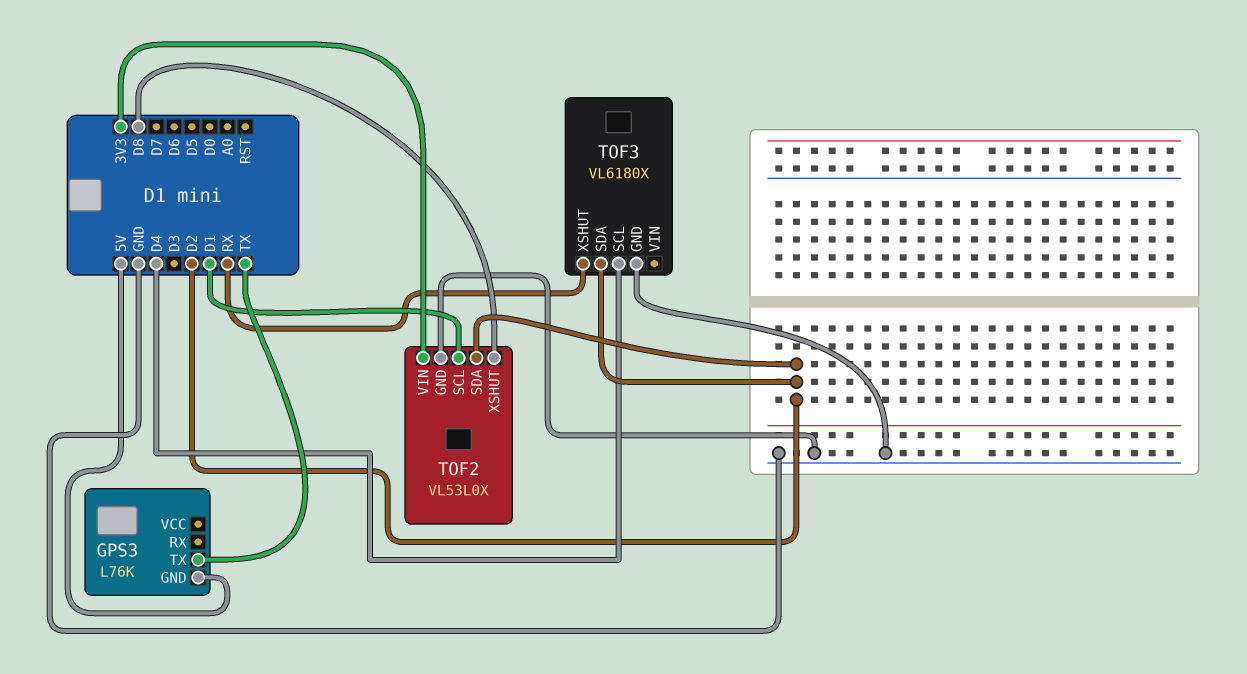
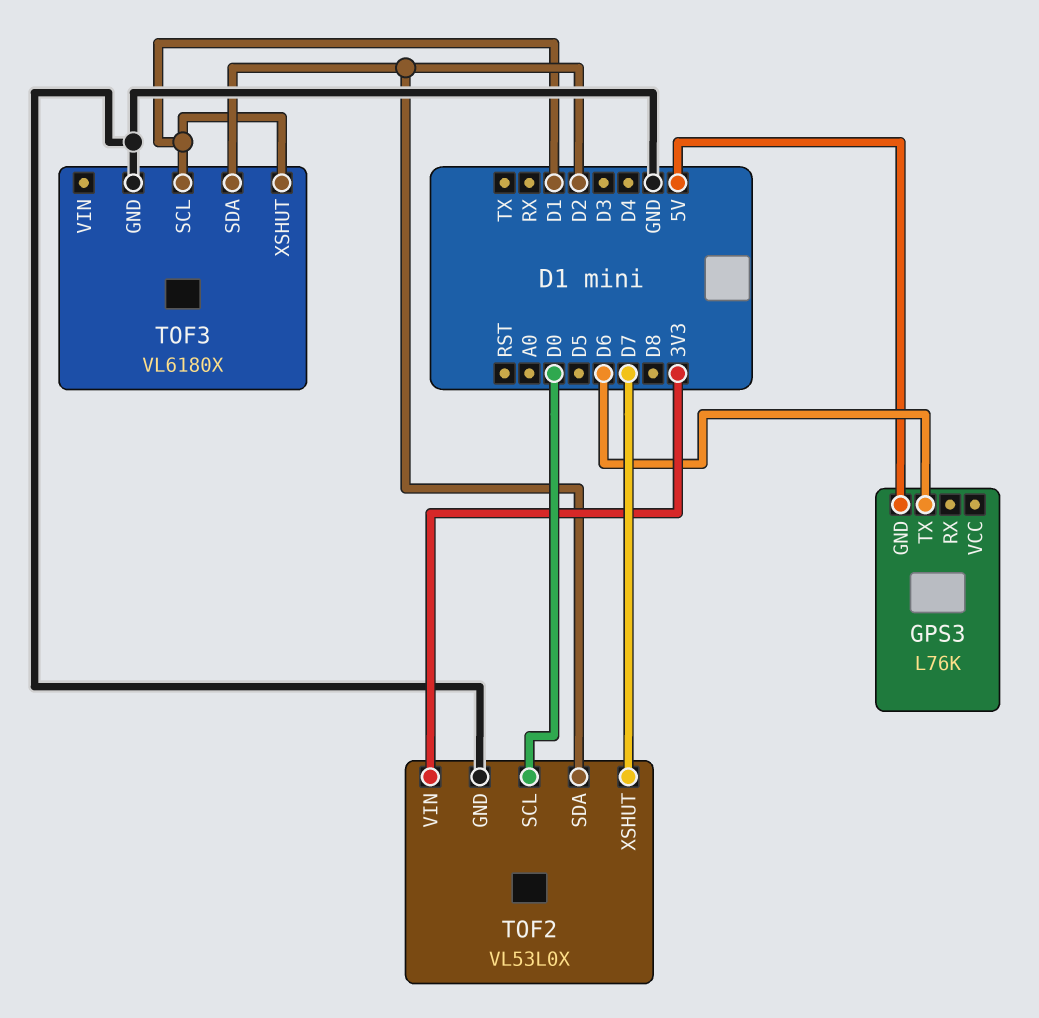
GPS3 pin TX: TX -> D6
TOF2 pin SCL: D1 -> D0
TOF2 pin XSHUT: D8 -> D7
TOF3 pin SCL: D4 -> D1
TOF3 pin XSHUT: RX -> D1

